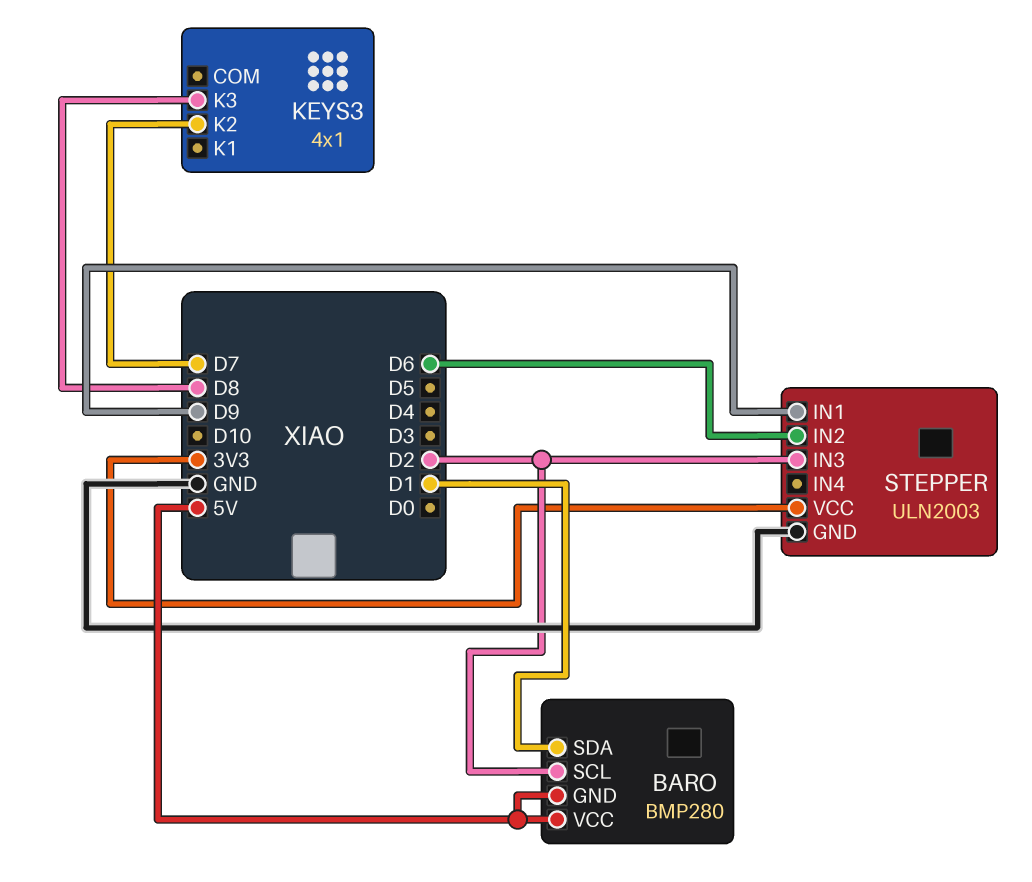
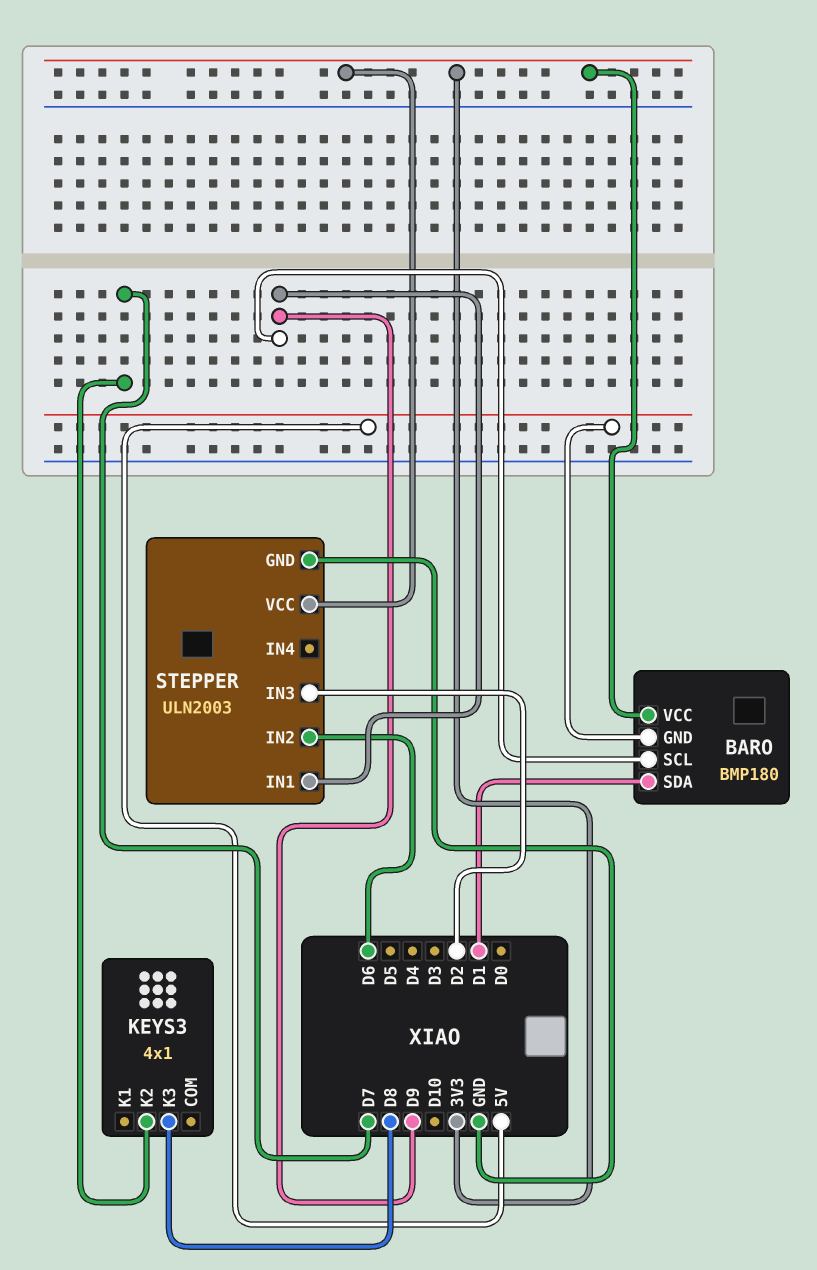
BARO: BMP280 -> BMP180
BARO pin SCL: D2 -> D9
BARO pin VCC: 5V -> 3V3

